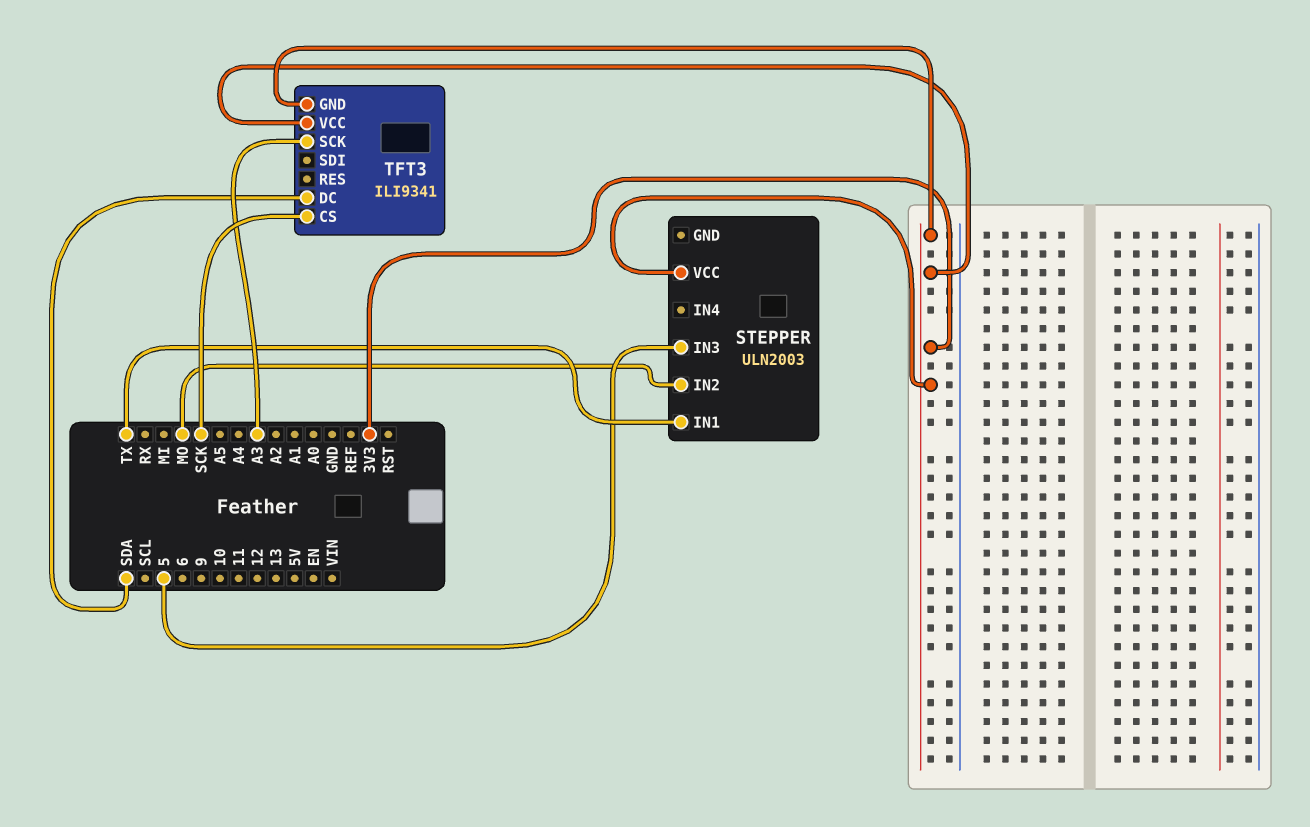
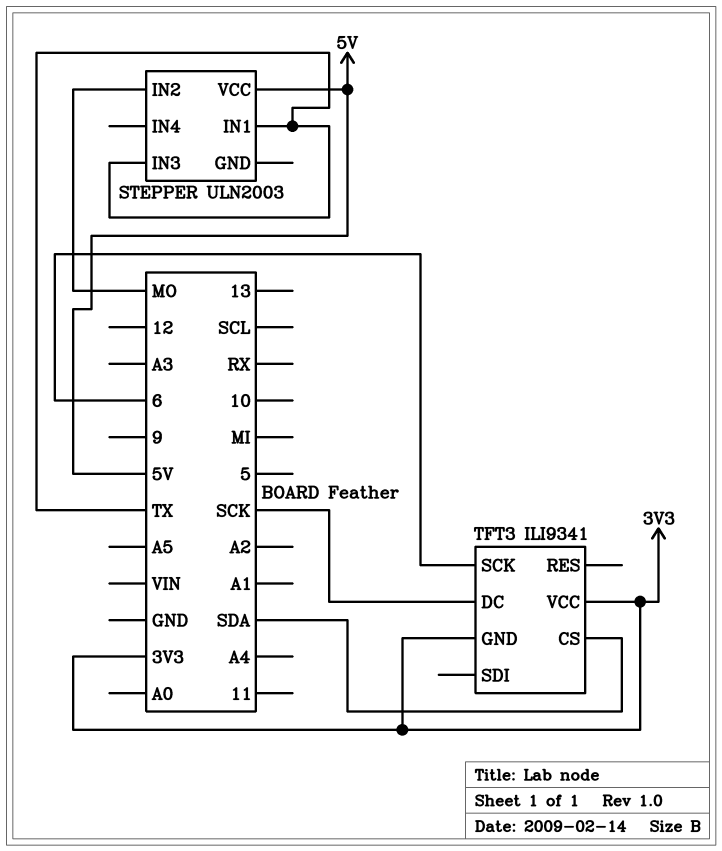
STEPPER pin IN3: 5 -> TX
STEPPER pin VCC: 3V3 -> 5V
TFT3 pin CS: SCK -> SDA
TFT3 pin DC: SDA -> SCK
TFT3 pin SCK: A3 -> 6

